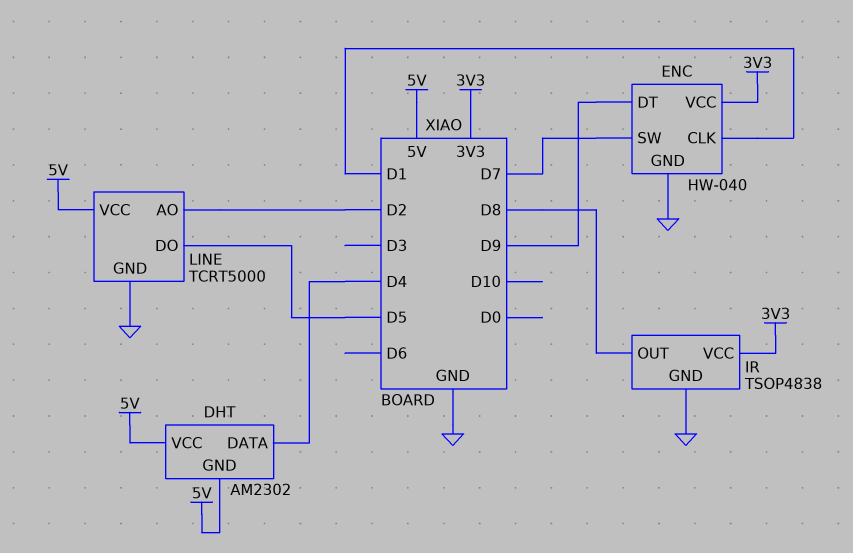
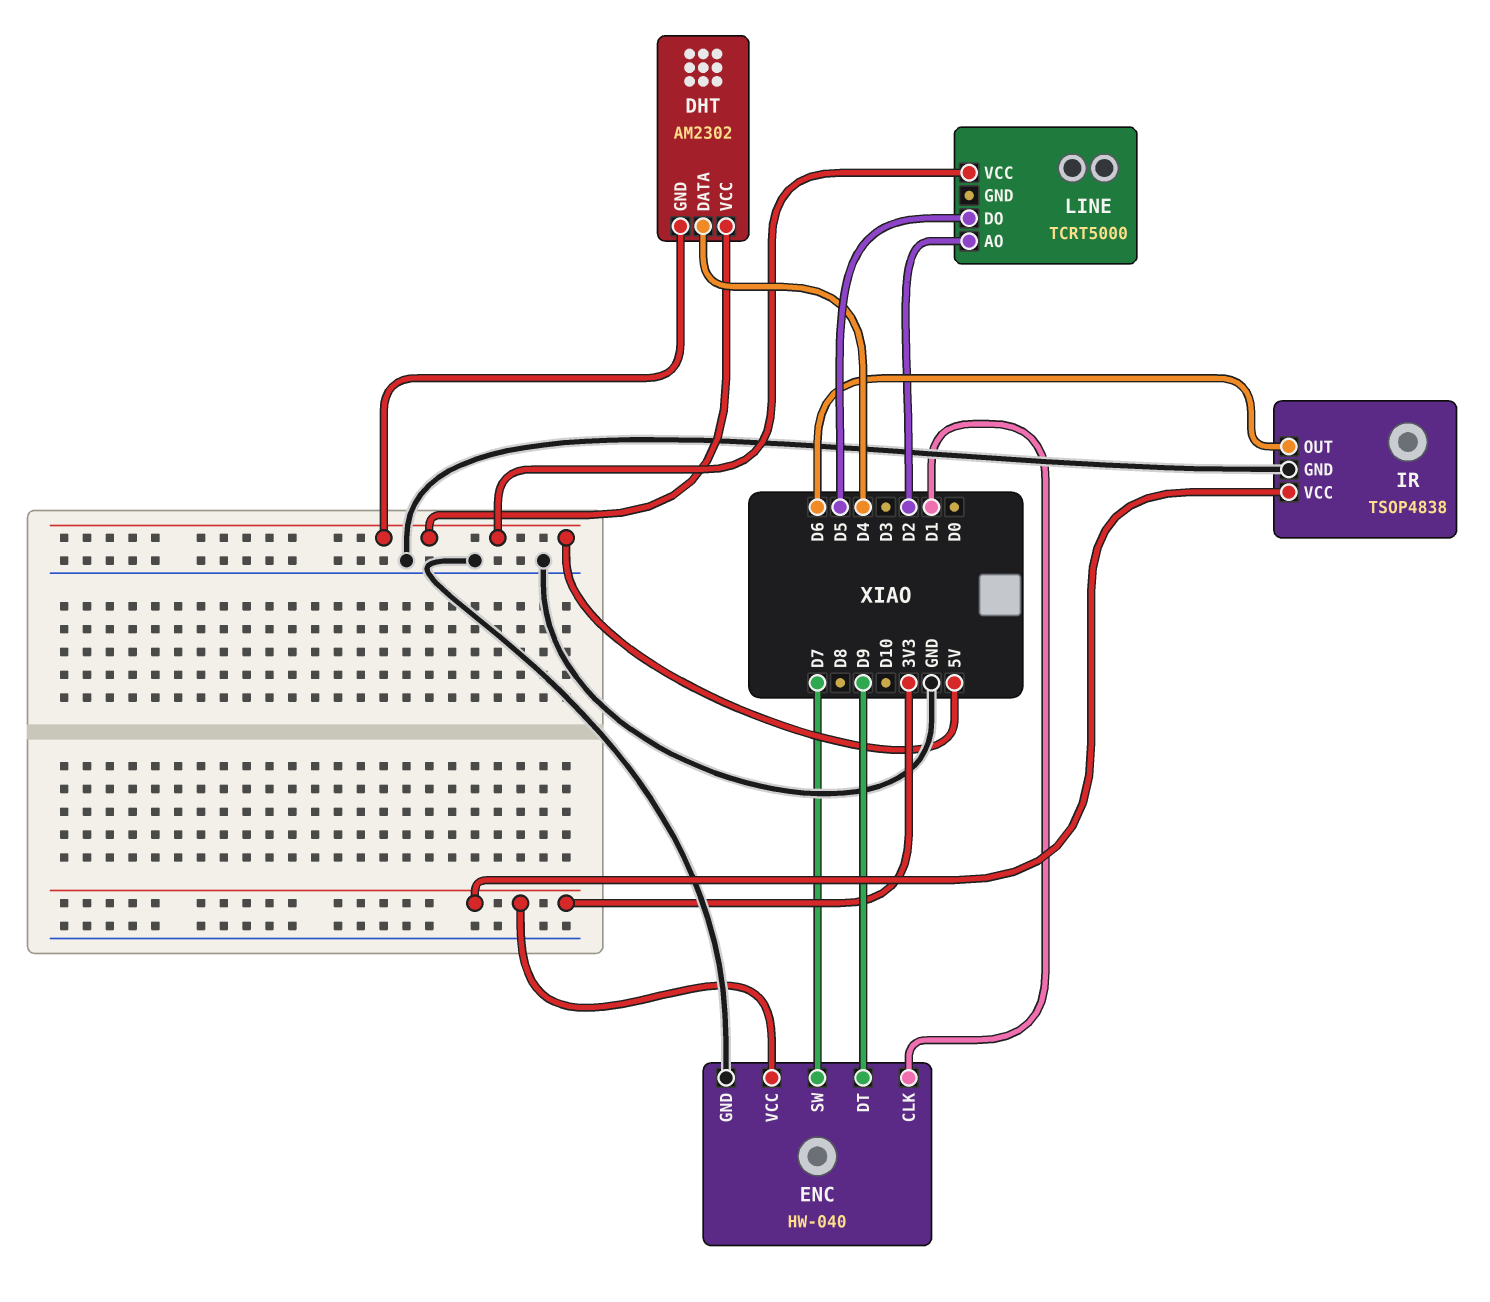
IR pin OUT: D8 -> D6
LINE pin GND: GND -> none

